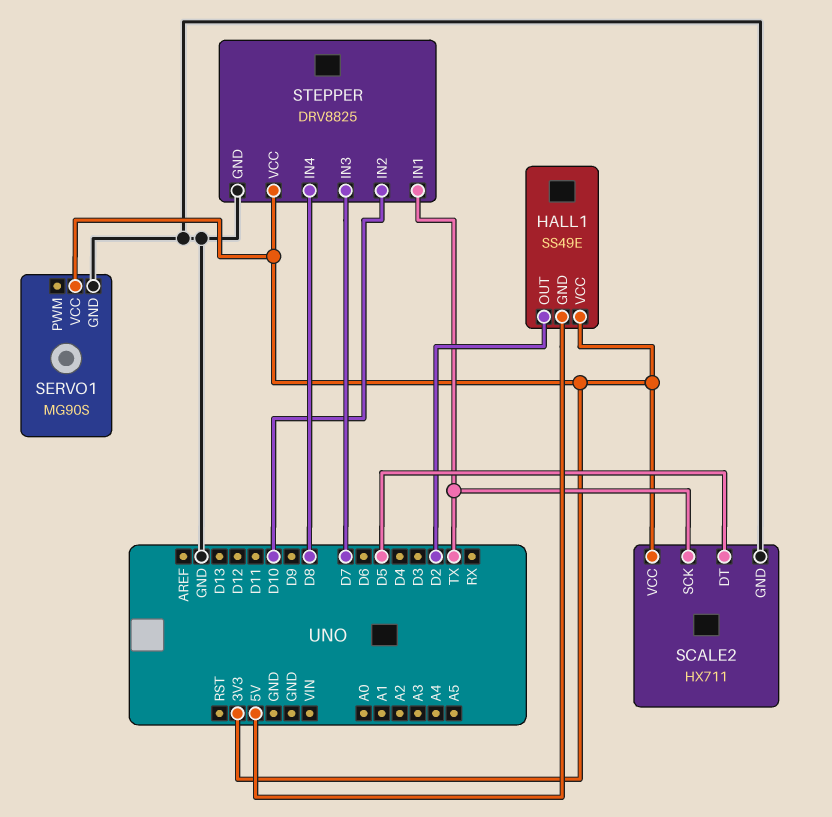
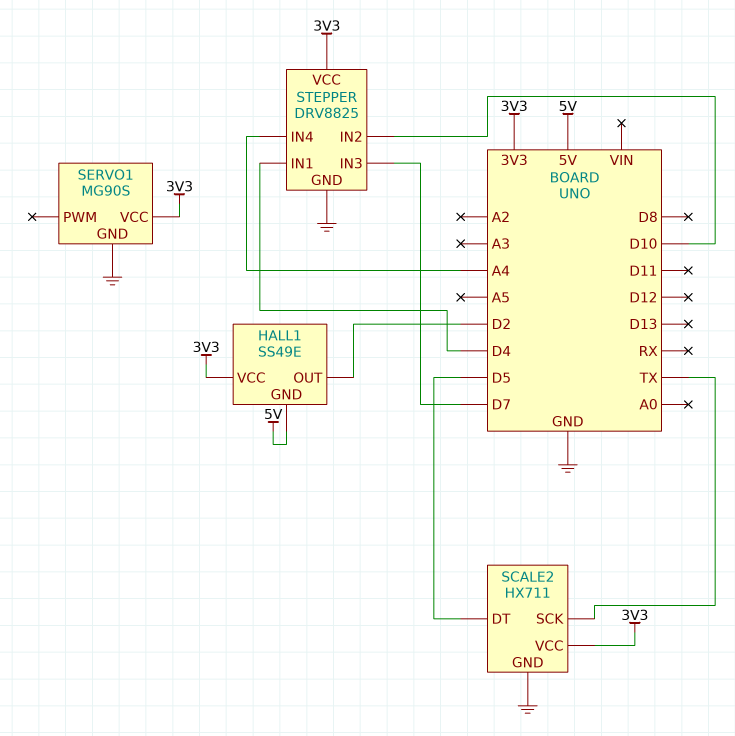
STEPPER pin IN1: TX -> D4
STEPPER pin IN4: D8 -> A4

